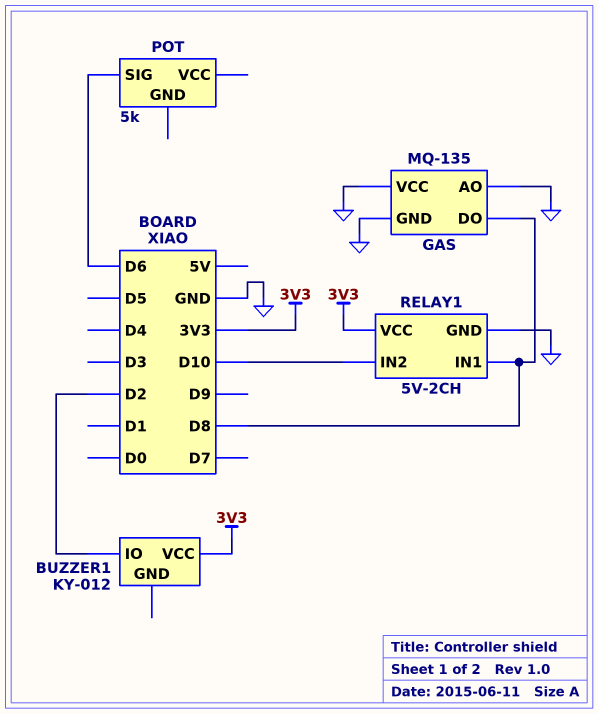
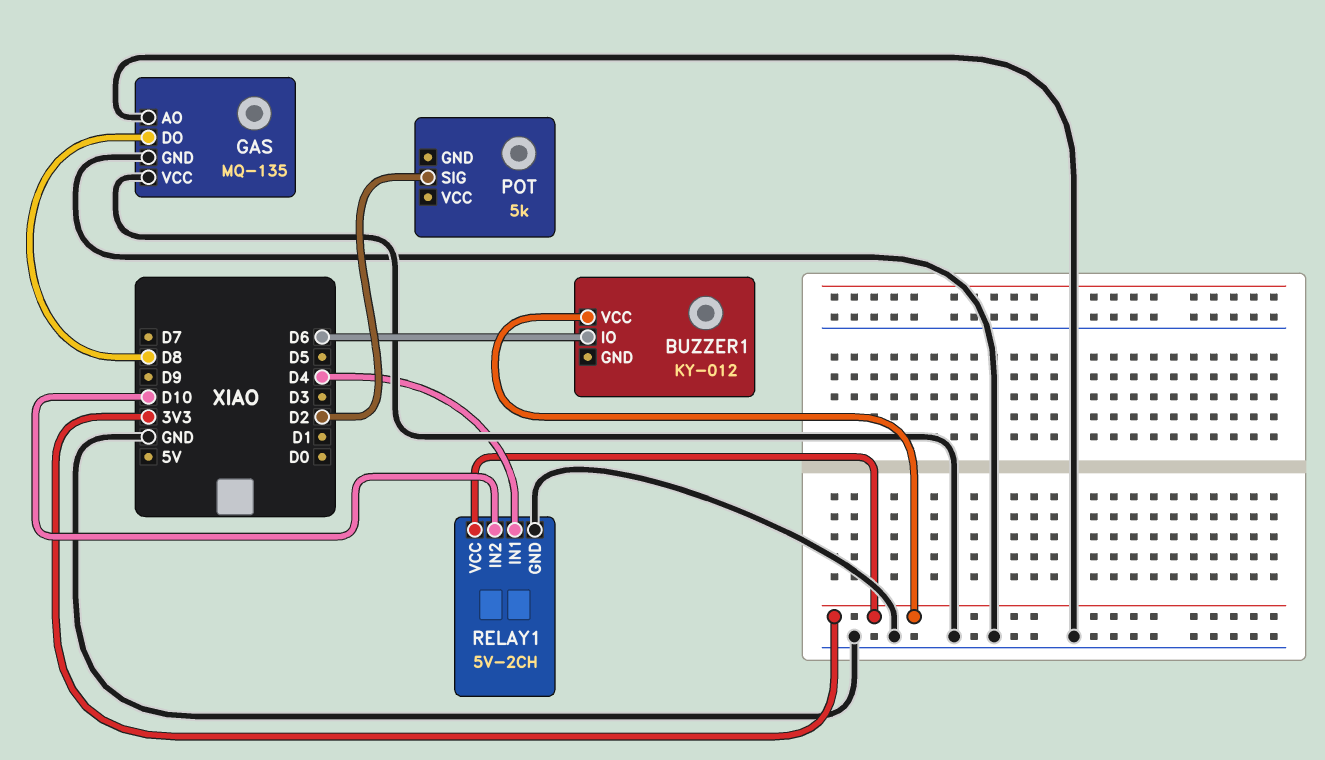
BUZZER1 pin IO: D2 -> D6
POT pin SIG: D6 -> D2
RELAY1 pin IN1: D8 -> D4

